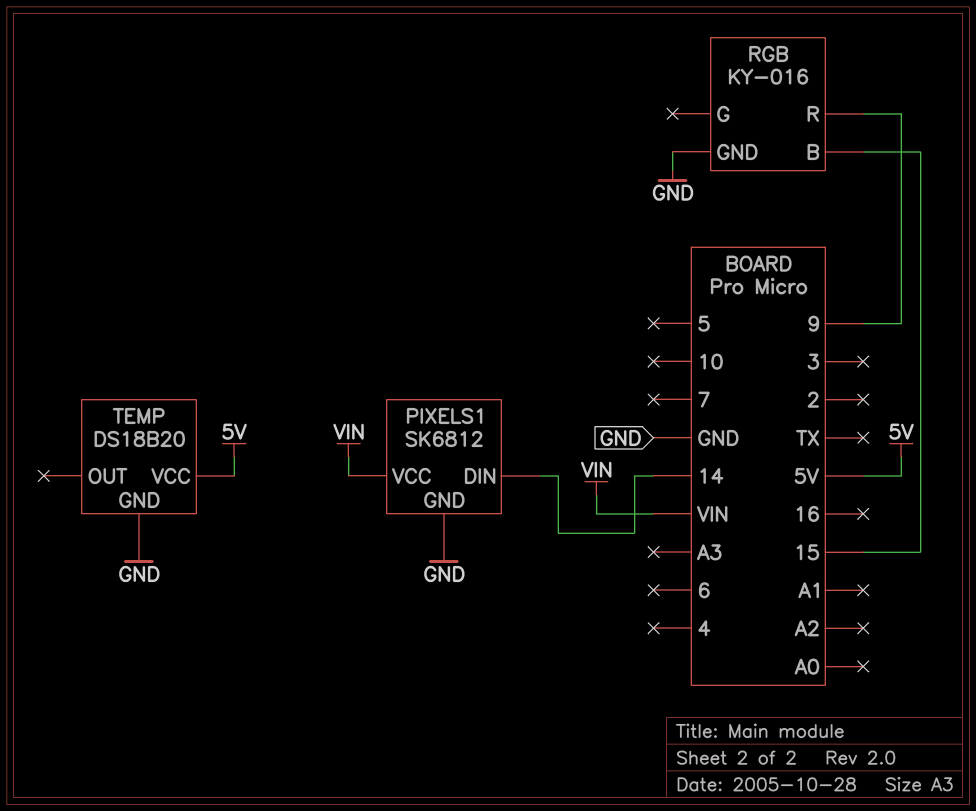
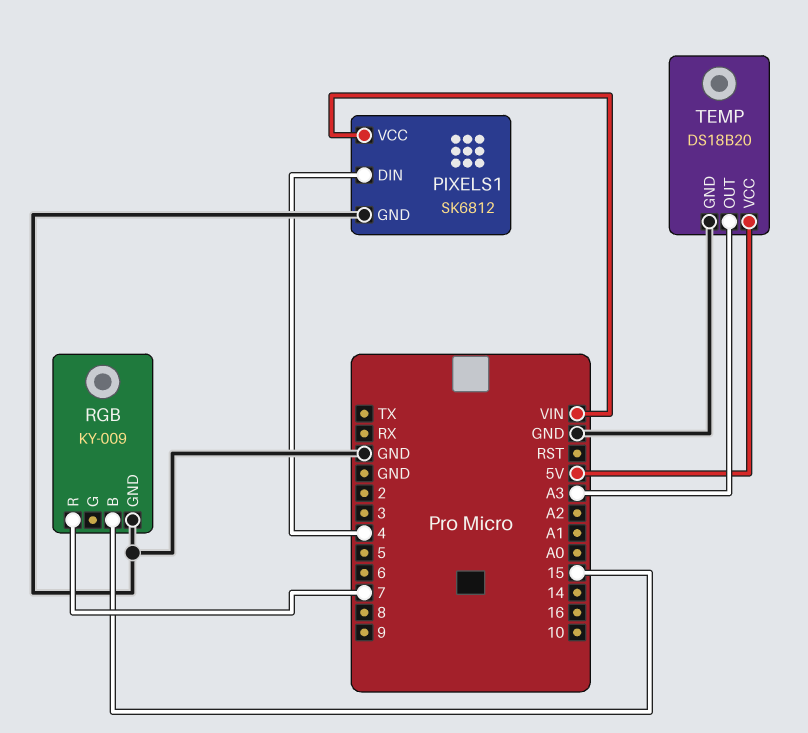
PIXELS1 pin DIN: 14 -> 4
RGB: KY-016 -> KY-009
RGB pin R: 9 -> 7
TEMP pin OUT: none -> A3

